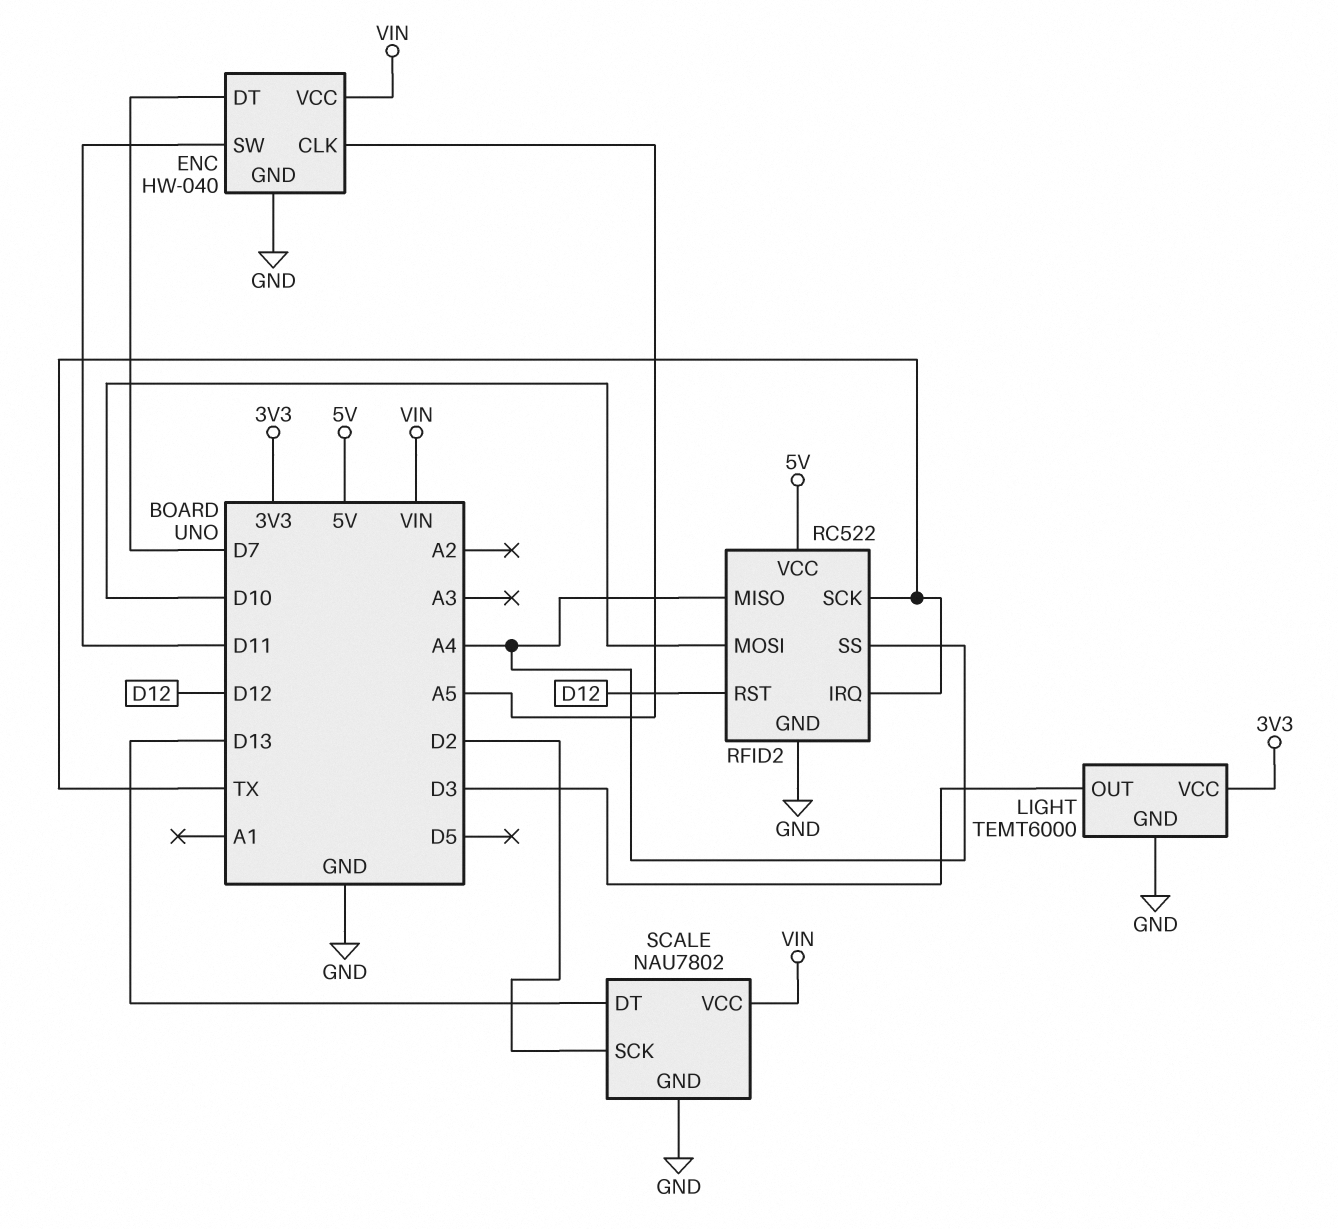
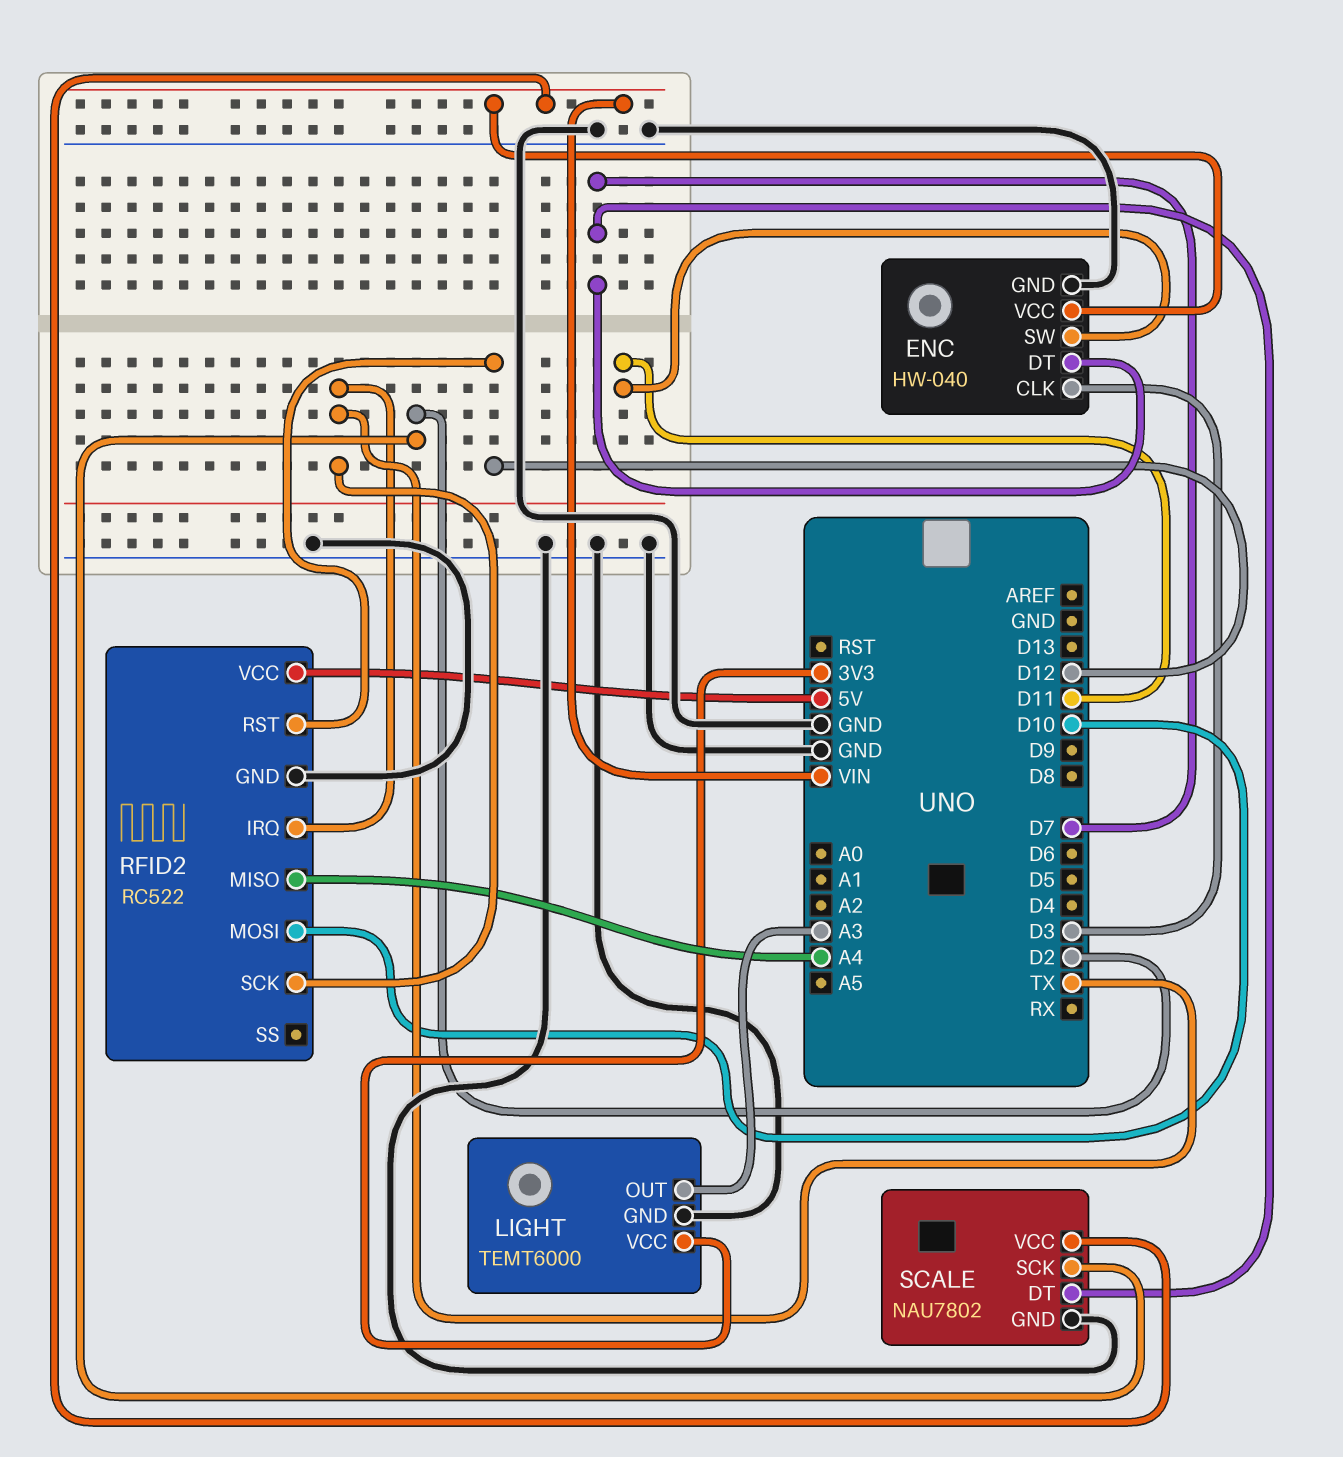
ENC pin CLK: A5 -> D3
LIGHT pin OUT: D3 -> A3
RFID2 pin SS: A4 -> none
SCALE pin DT: D13 -> D7

